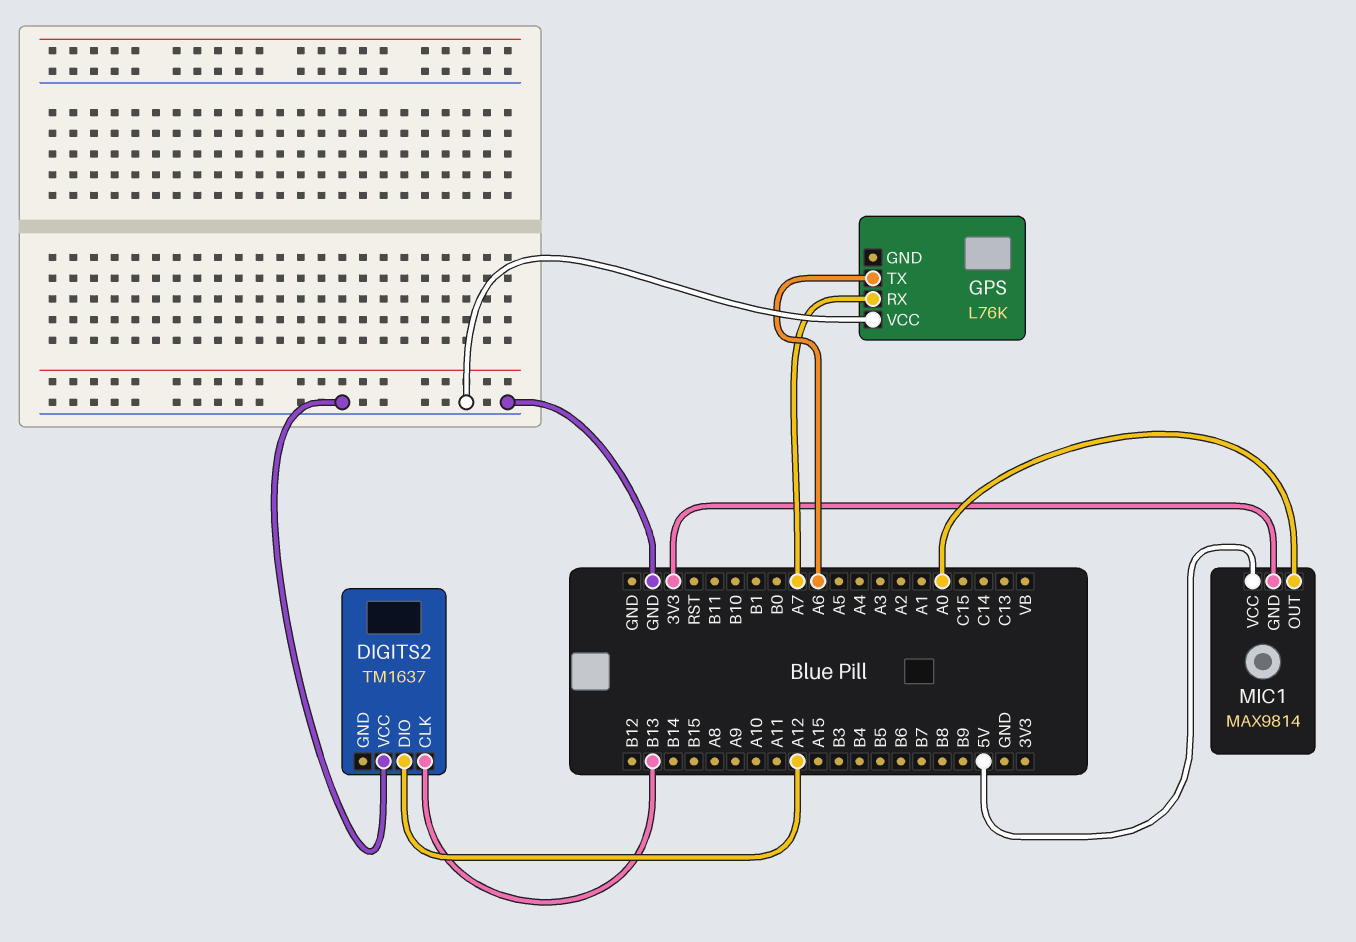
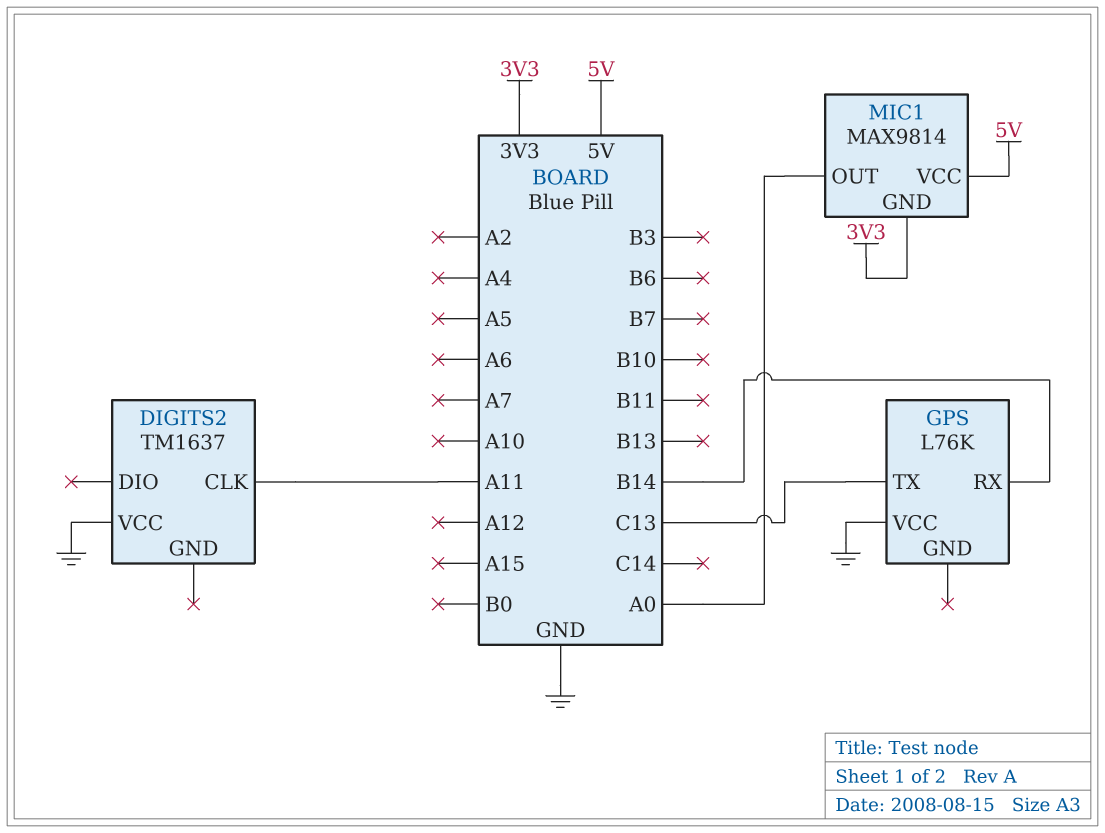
DIGITS2 pin CLK: B13 -> A11
DIGITS2 pin DIO: A12 -> none
GPS pin RX: A7 -> B14
GPS pin TX: A6 -> C13

